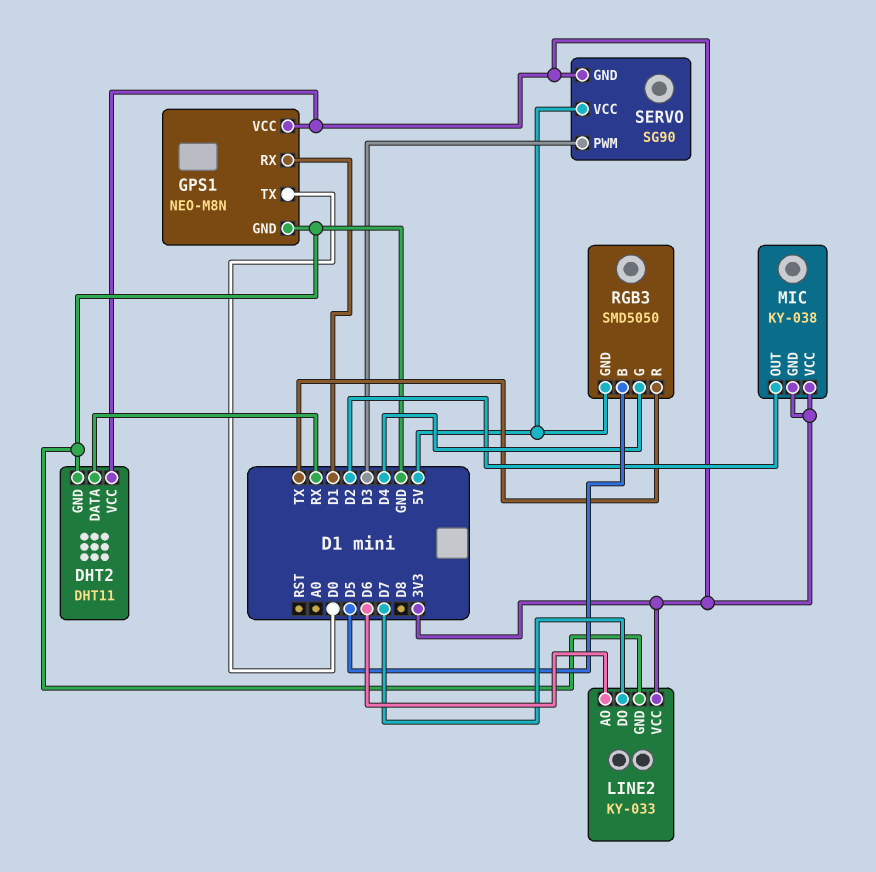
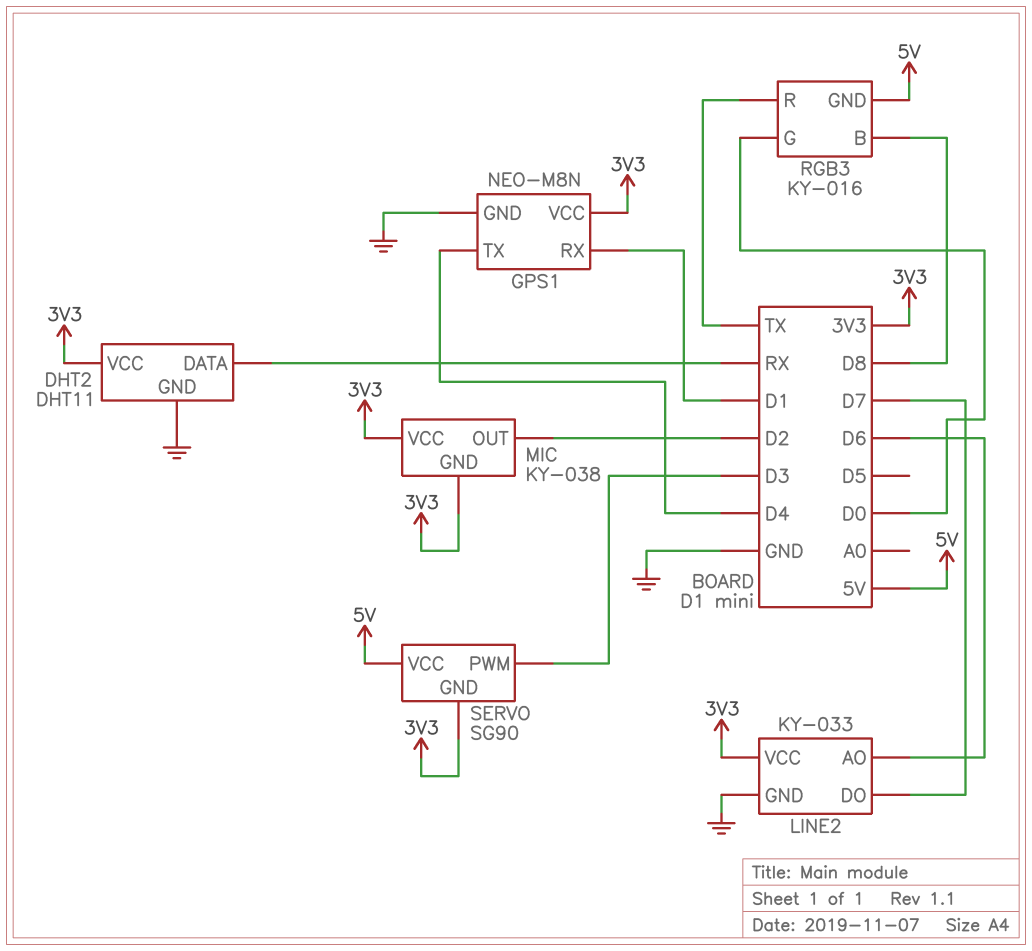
GPS1 pin TX: D0 -> D4
RGB3: SMD5050 -> KY-016
RGB3 pin B: D5 -> D8
RGB3 pin G: D4 -> D0

